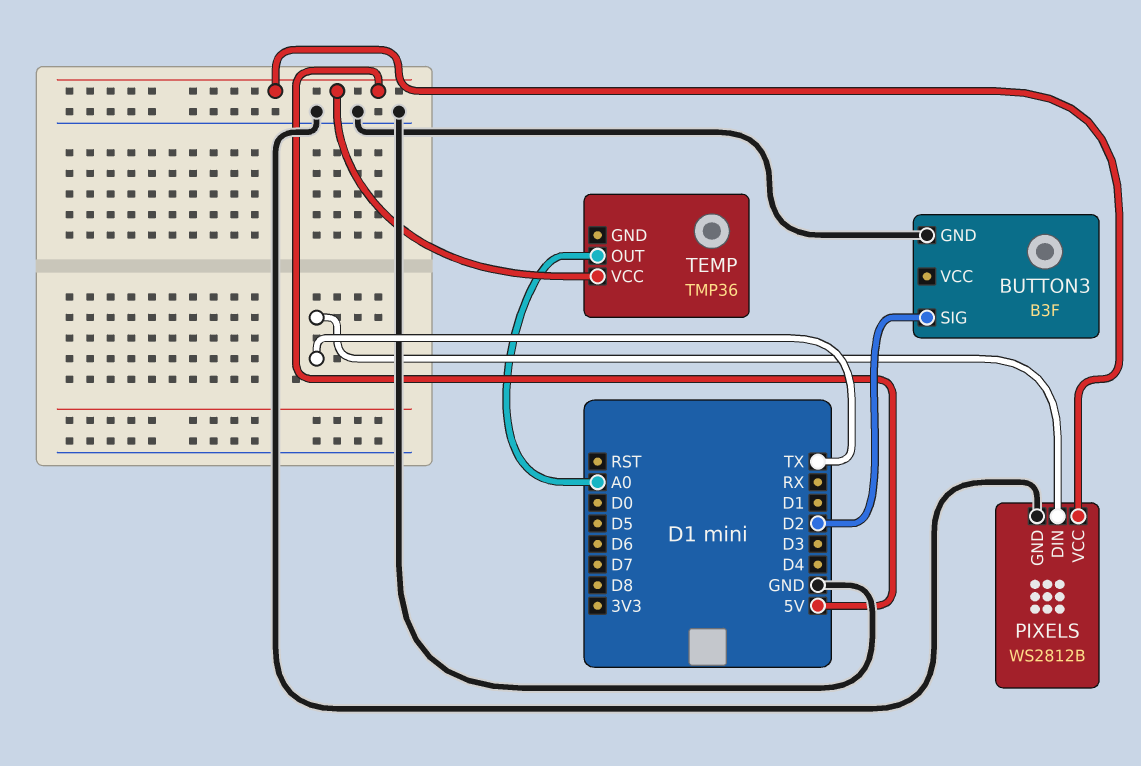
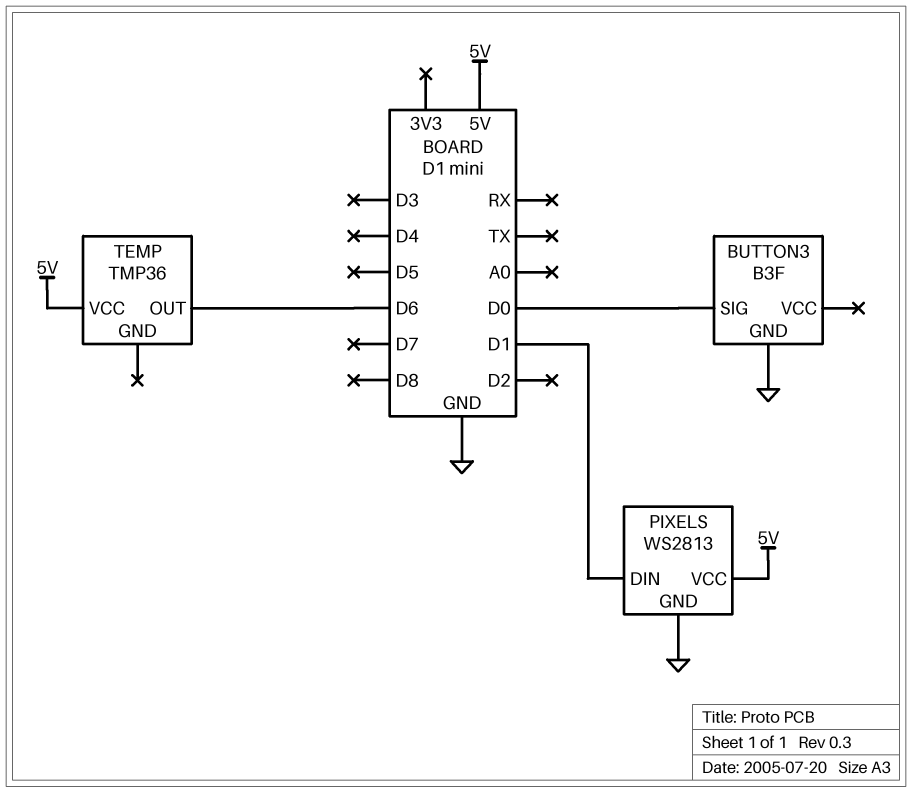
BUTTON3 pin SIG: D2 -> D0
PIXELS: WS2812B -> WS2813
PIXELS pin DIN: TX -> D1
TEMP pin OUT: A0 -> D6

